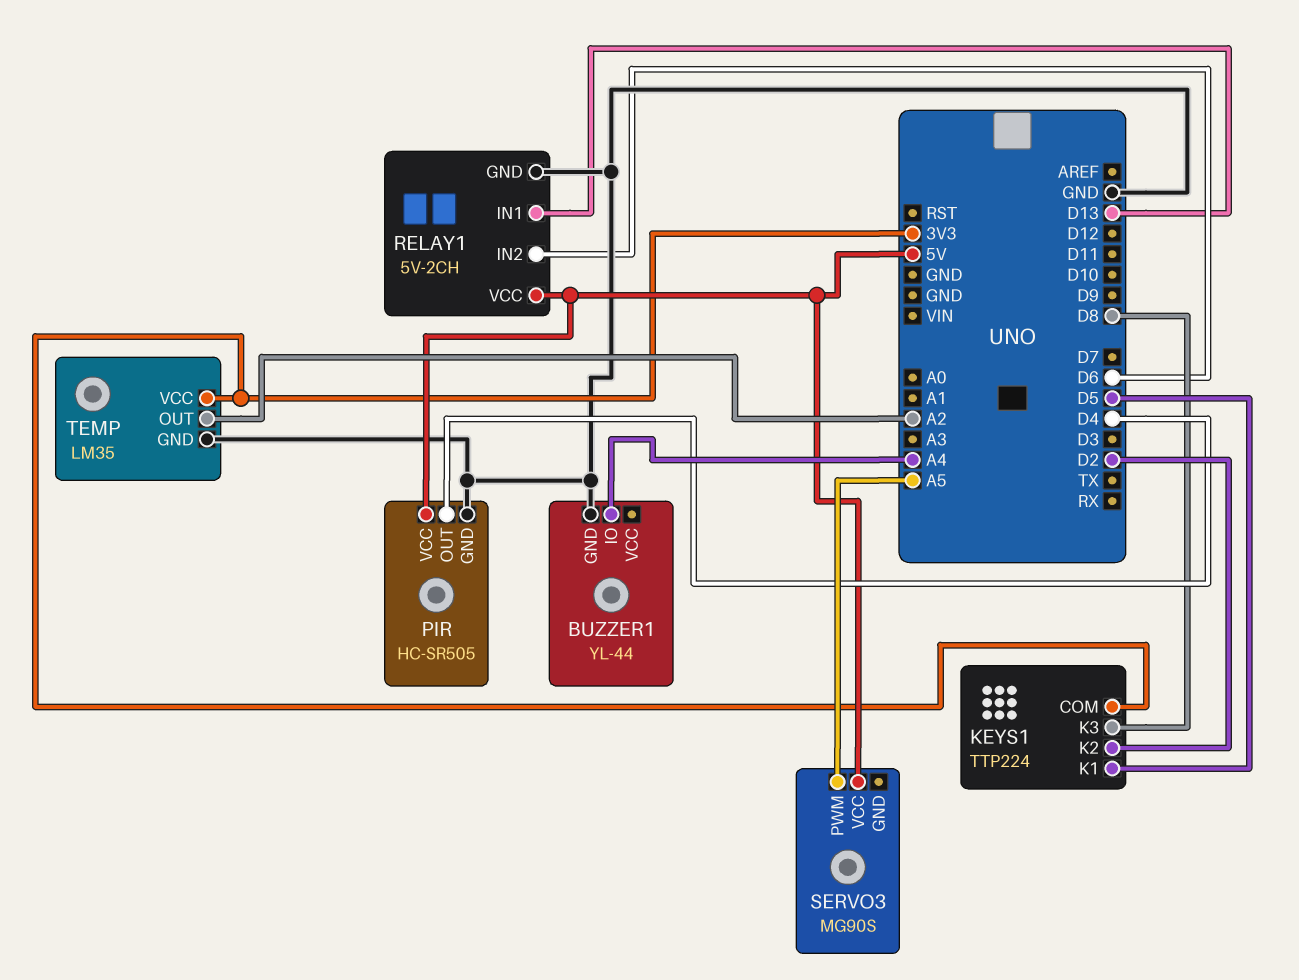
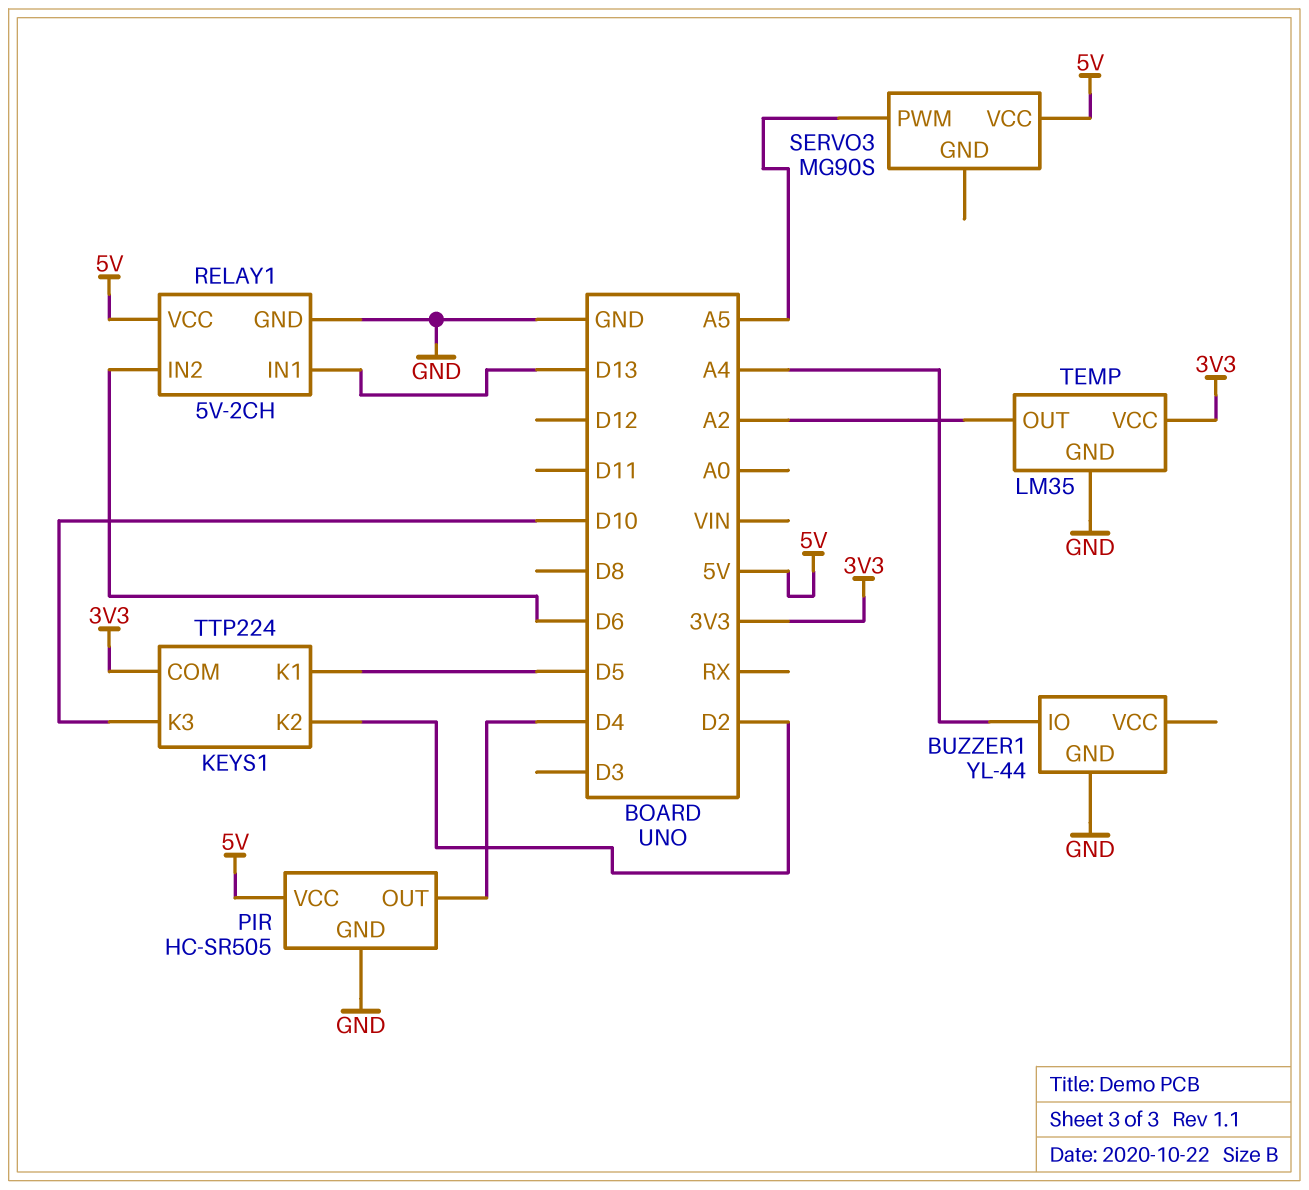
KEYS1 pin K3: D8 -> D10

